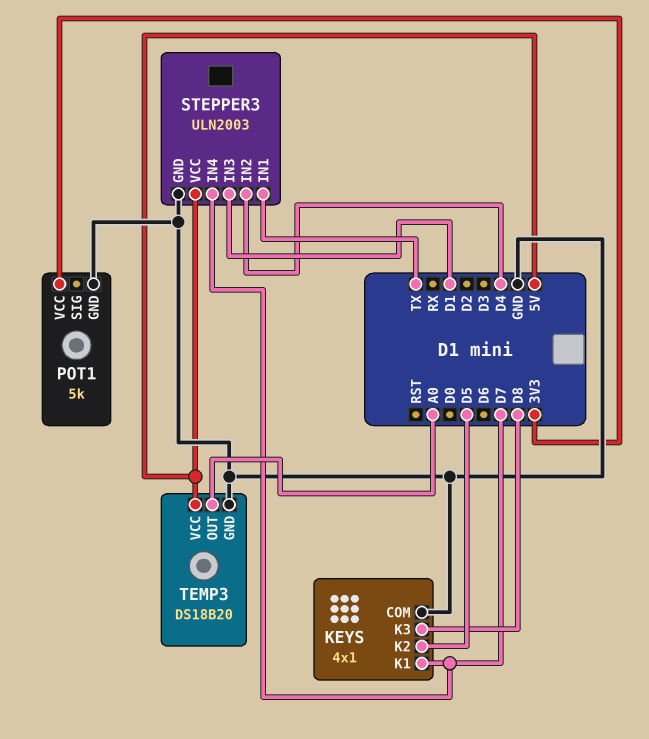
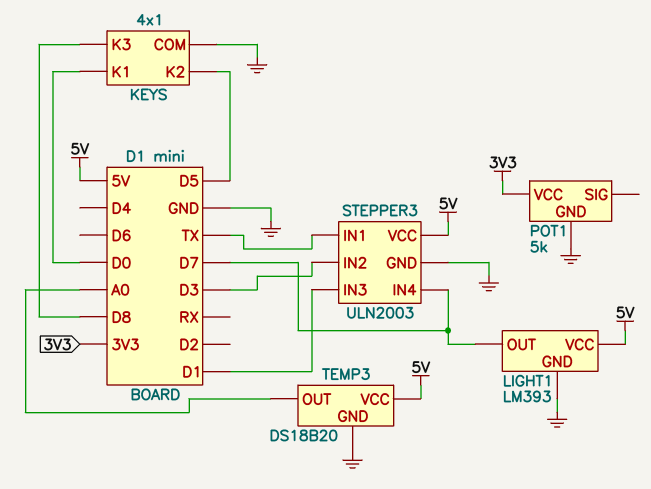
KEYS pin K1: D7 -> D0
LIGHT1: none -> LM393
LIGHT1 pin GND: none -> GND
LIGHT1 pin OUT: none -> D7
LIGHT1 pin VCC: none -> 5V
STEPPER3 pin IN2: D4 -> D3

